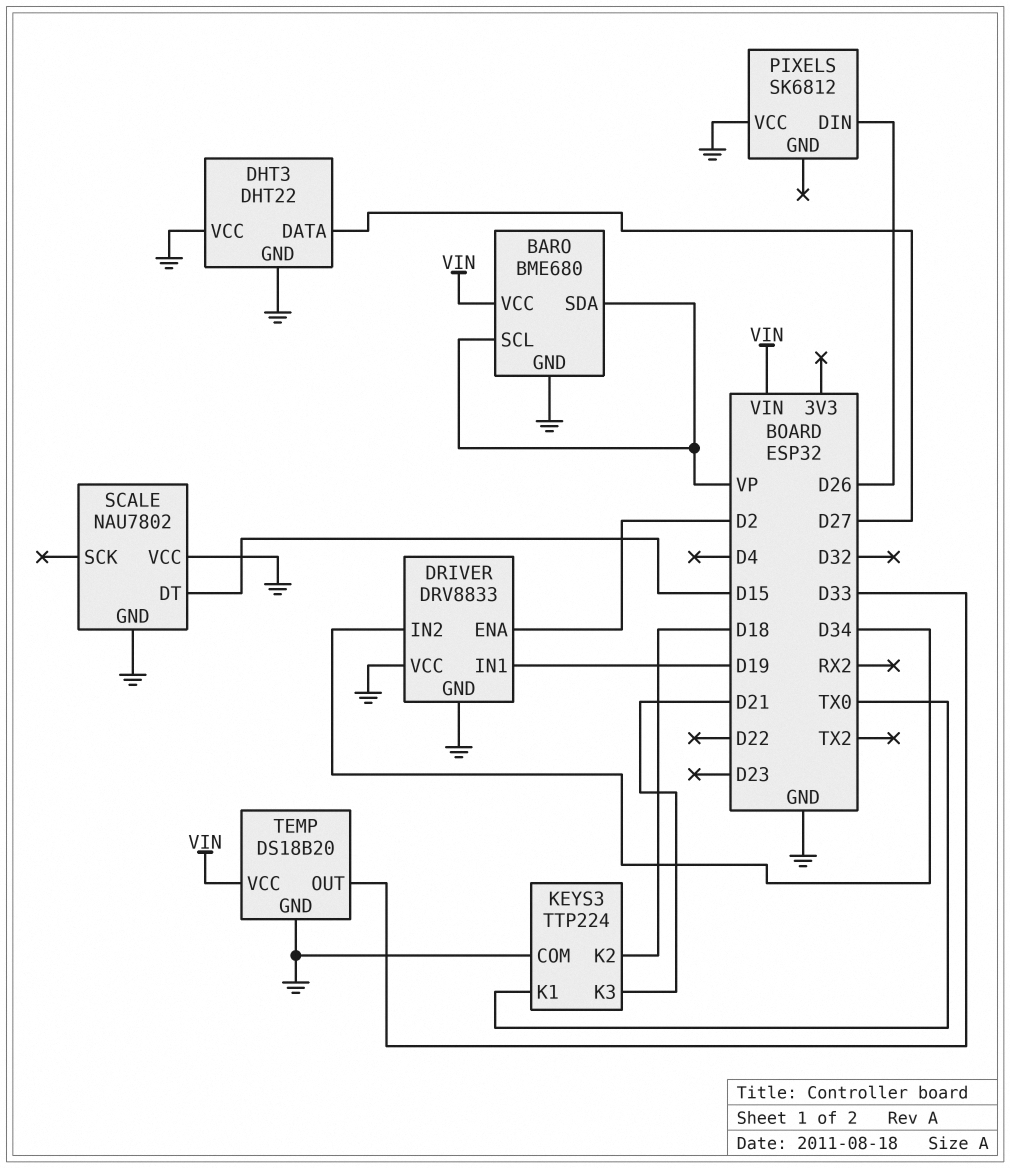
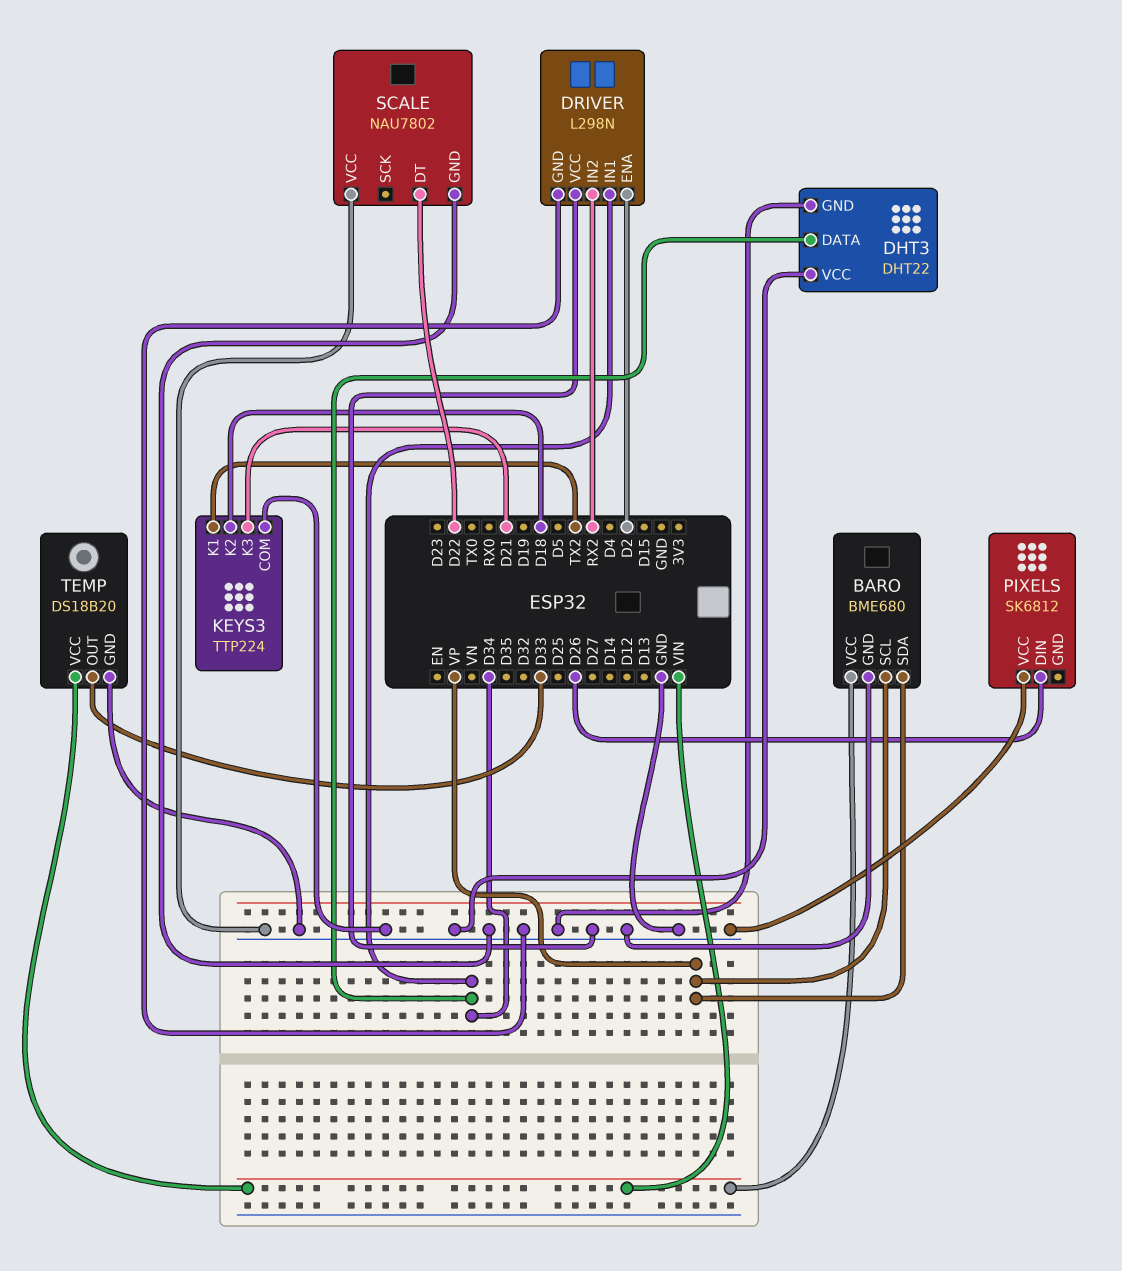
DHT3 pin DATA: D27 -> D34
DRIVER: DRV8833 -> L298N
DRIVER pin IN1: D19 -> D34
DRIVER pin IN2: D34 -> RX2
KEYS3 pin K1: TX0 -> TX2
SCALE pin DT: D15 -> D22

